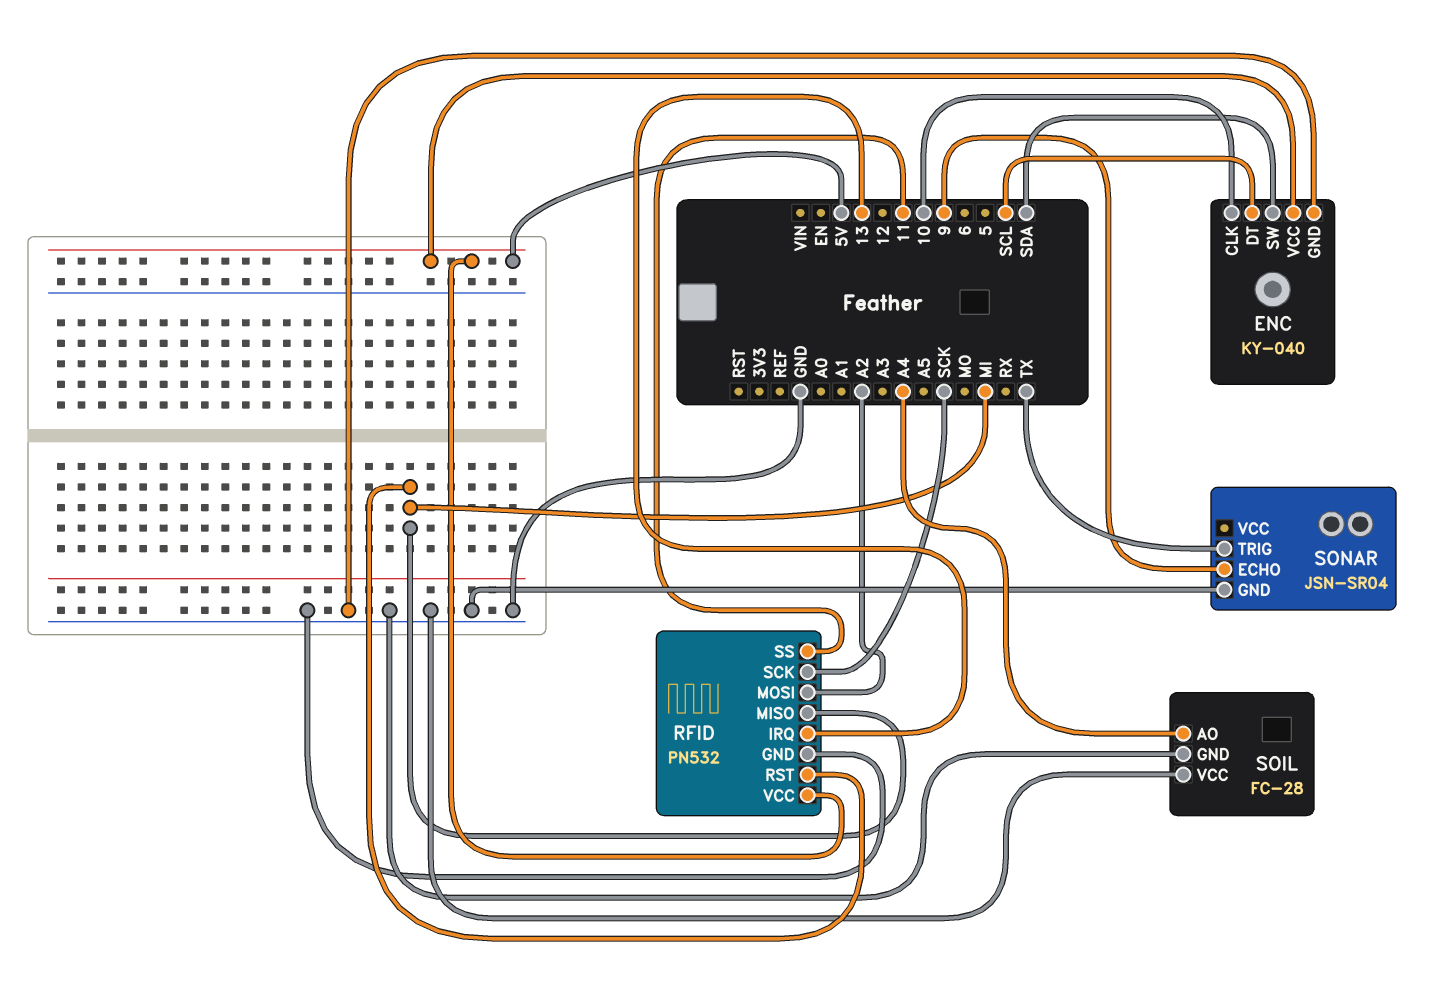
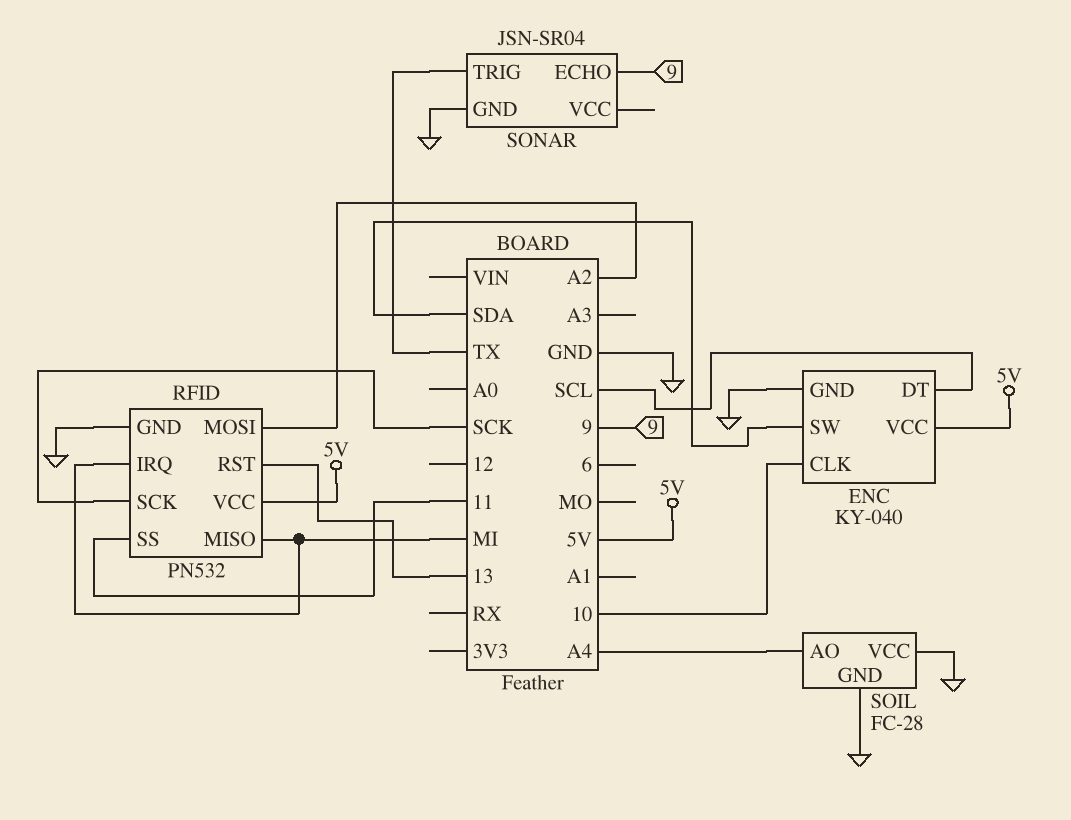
RFID pin IRQ: 13 -> MI
RFID pin RST: MI -> 13

